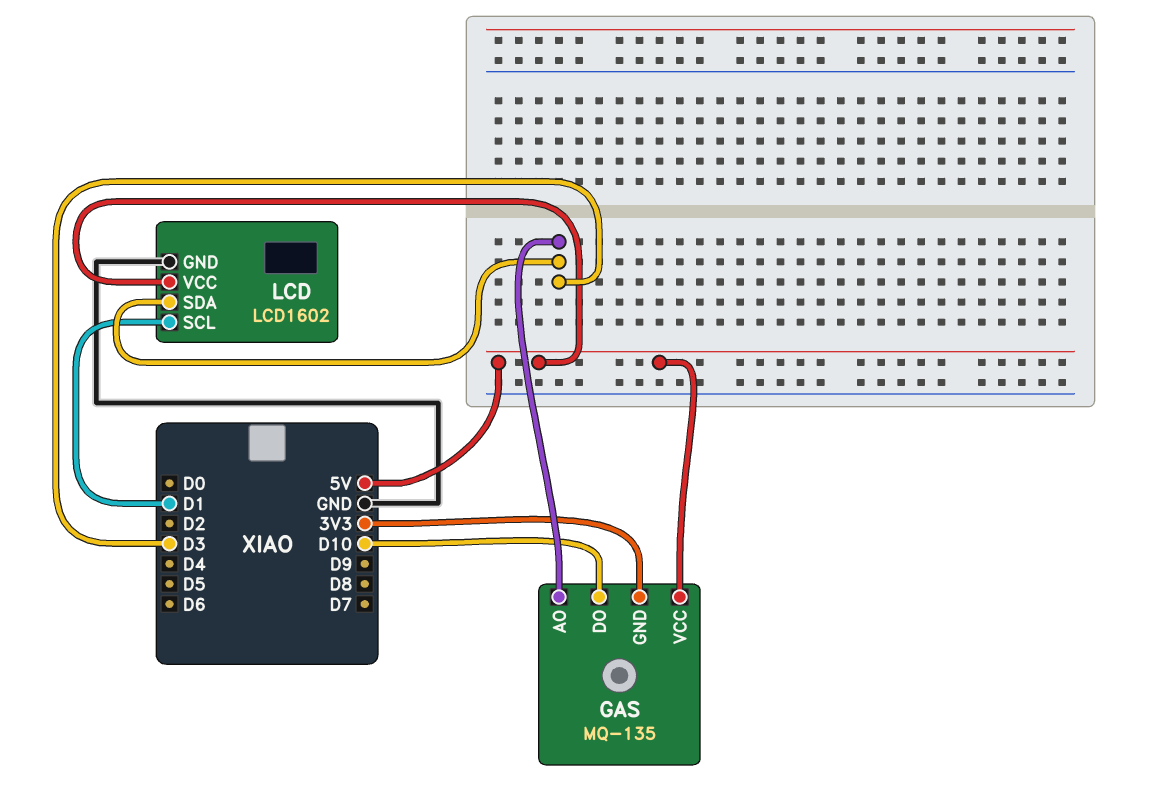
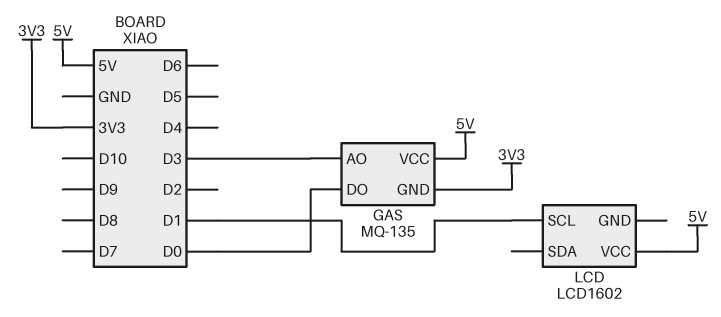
GAS pin DO: D10 -> D0
LCD pin GND: GND -> none
LCD pin SDA: D3 -> none

